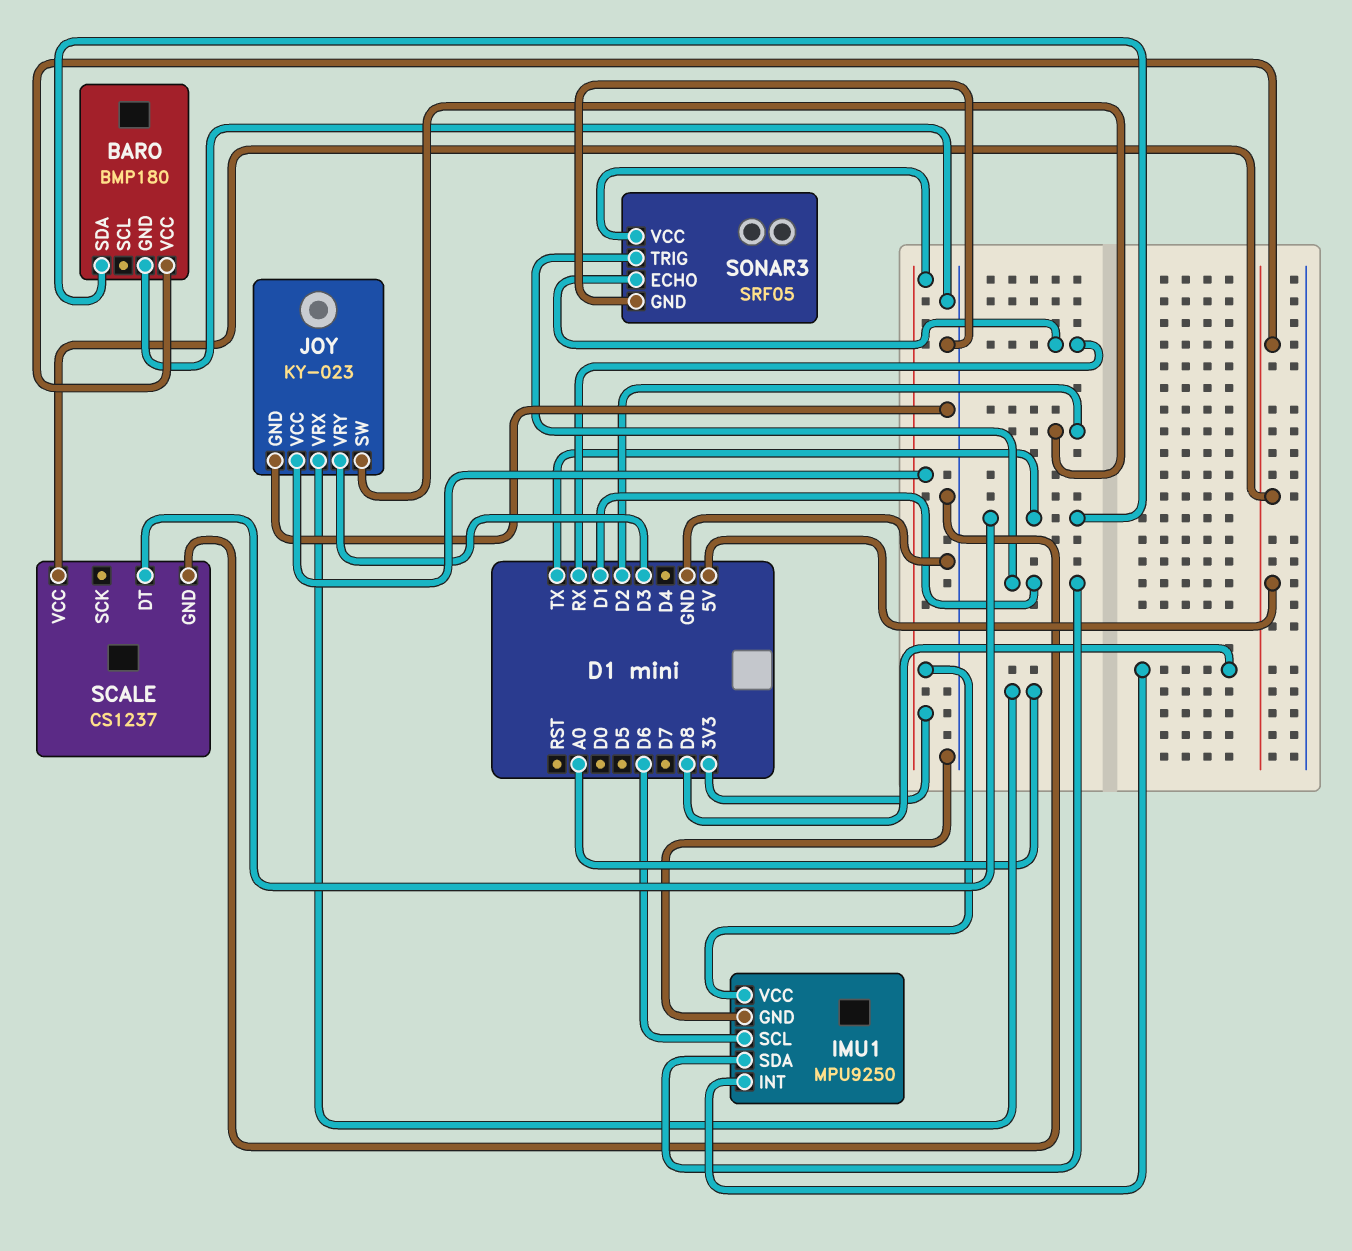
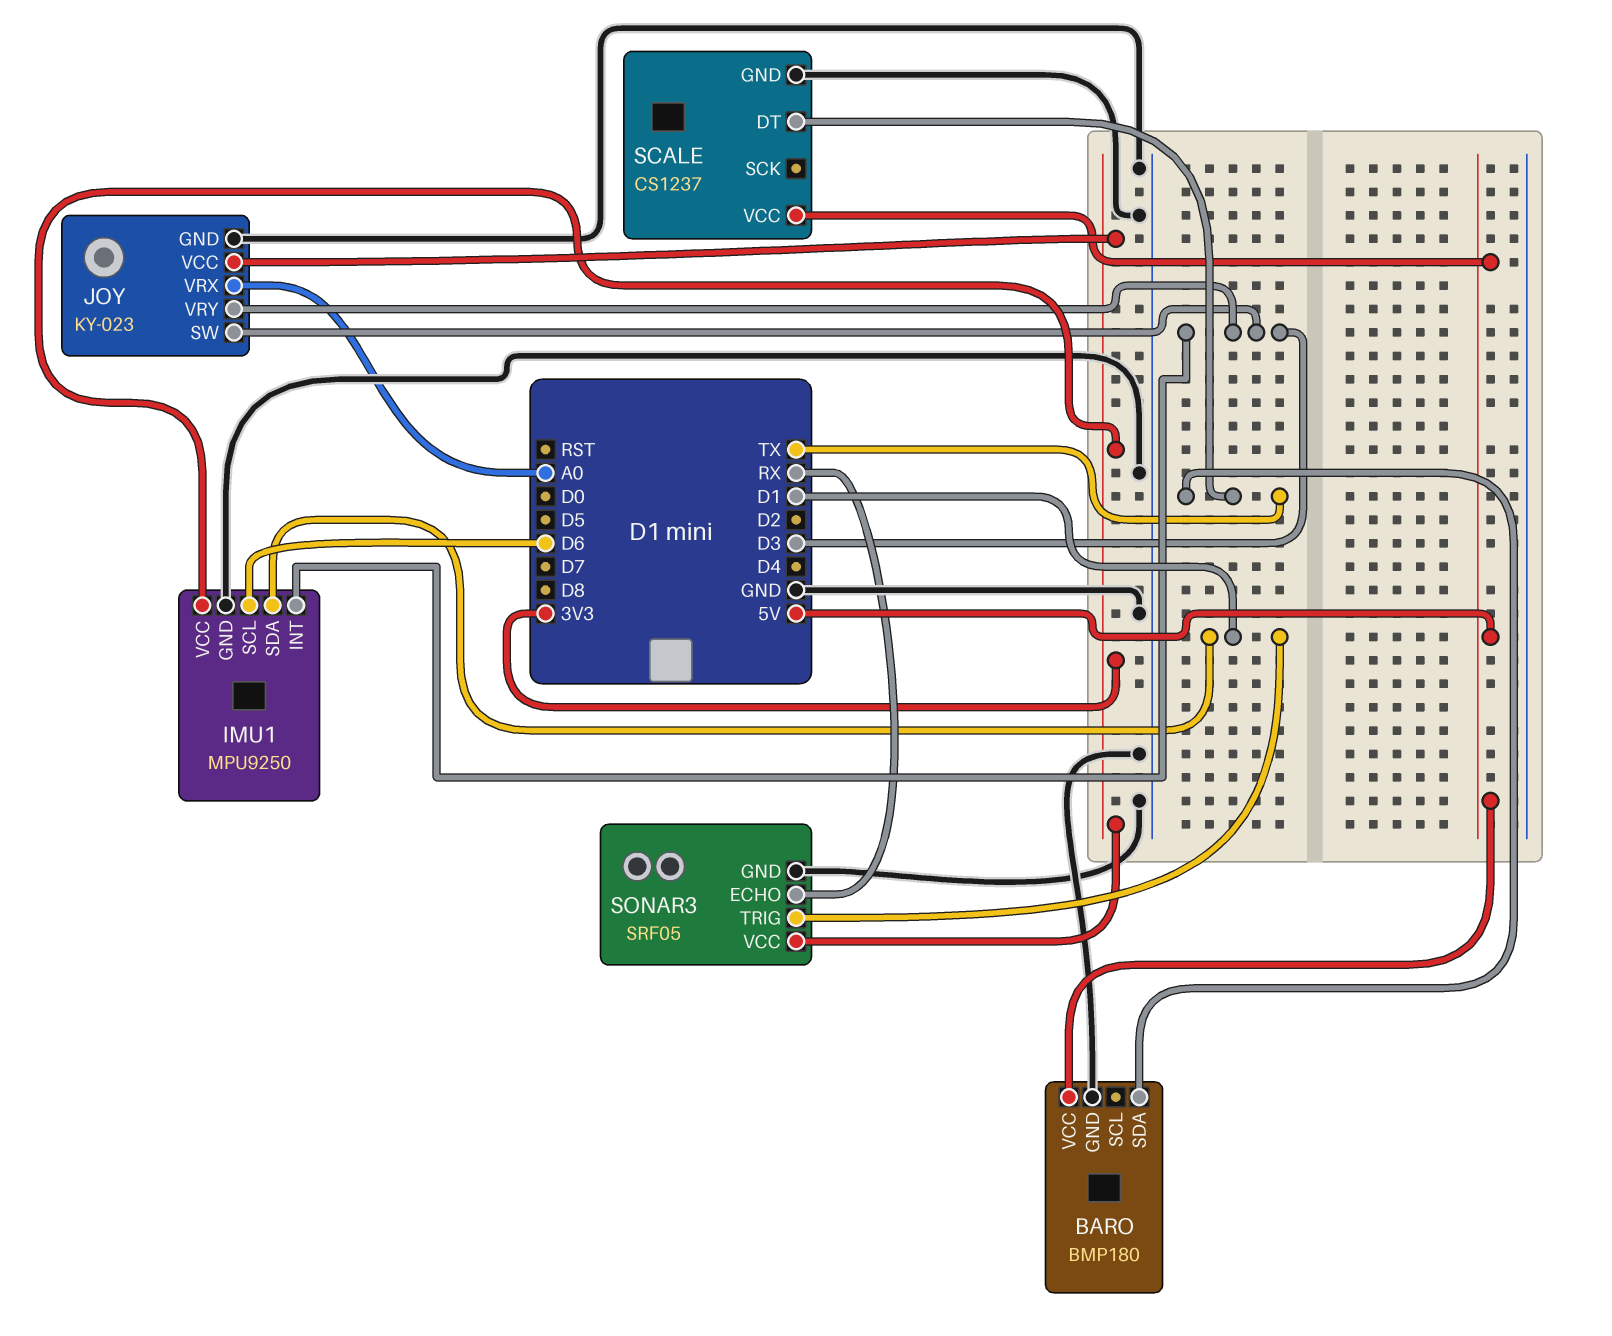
IMU1 pin INT: D8 -> D3
JOY pin SW: D2 -> D3

